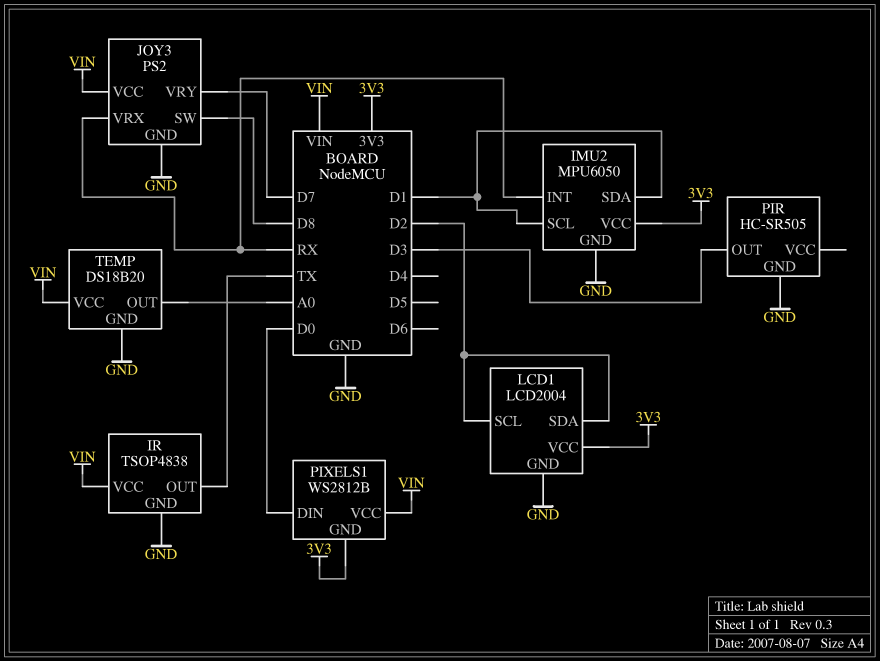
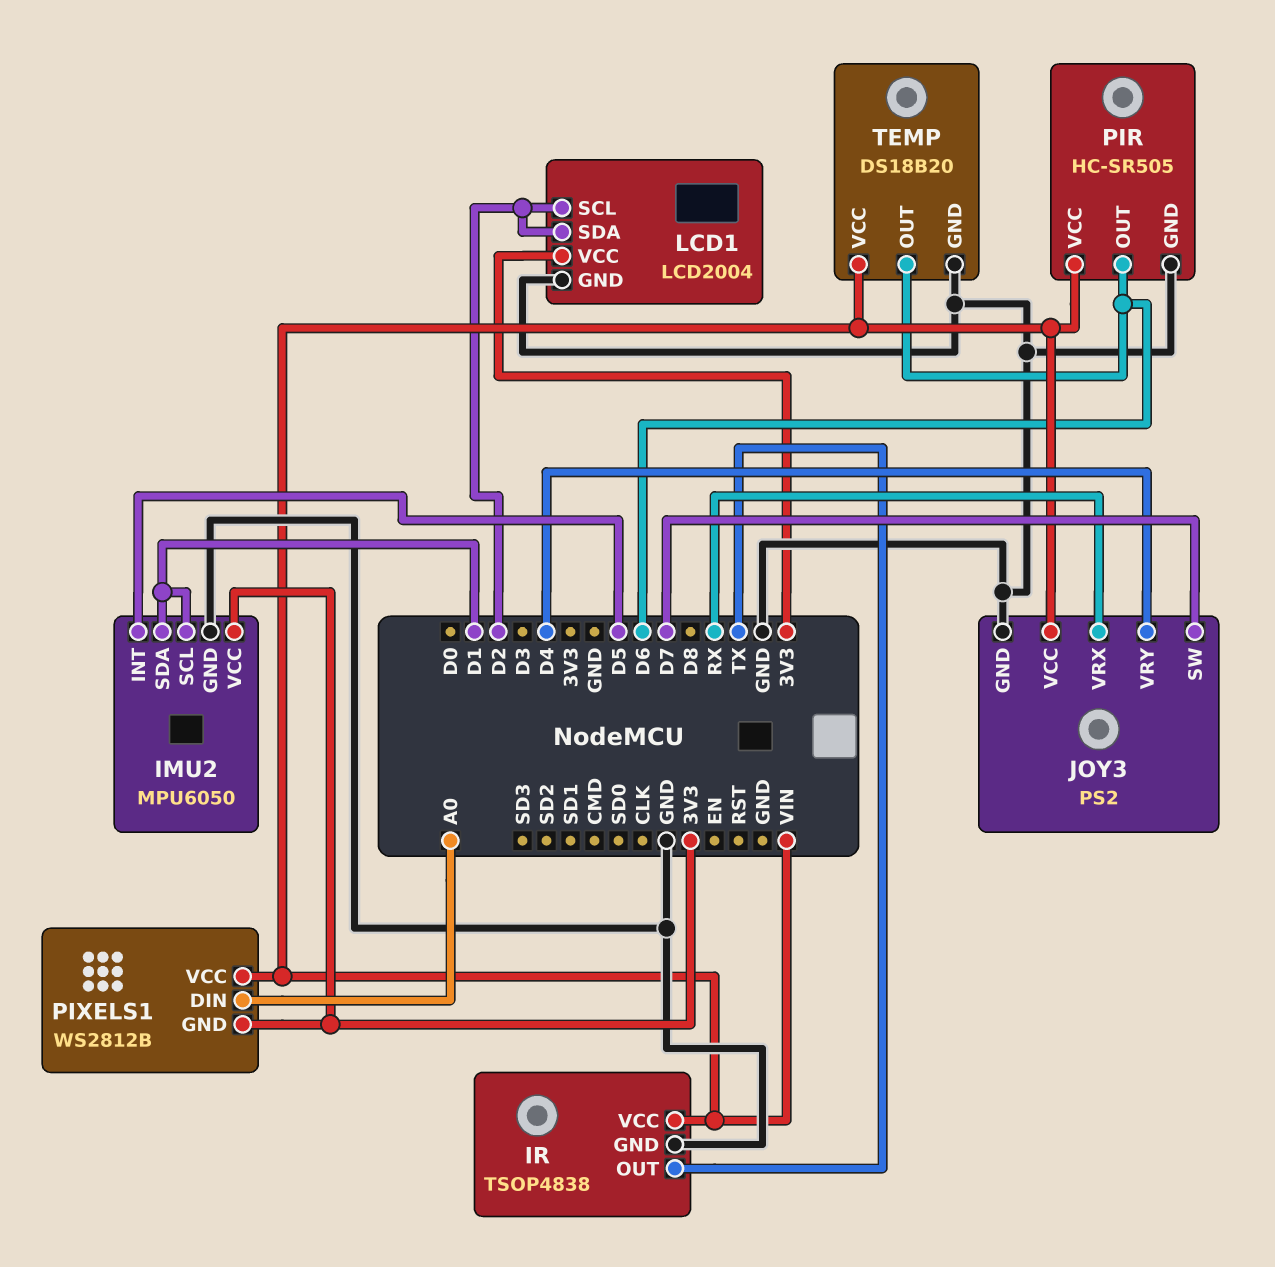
IMU2 pin INT: RX -> D5
JOY3 pin SW: D8 -> D7
JOY3 pin VRY: D7 -> D4
PIR pin OUT: D3 -> D6
PIR pin VCC: none -> VIN
PIXELS1 pin DIN: D0 -> A0
TEMP pin OUT: A0 -> D6

